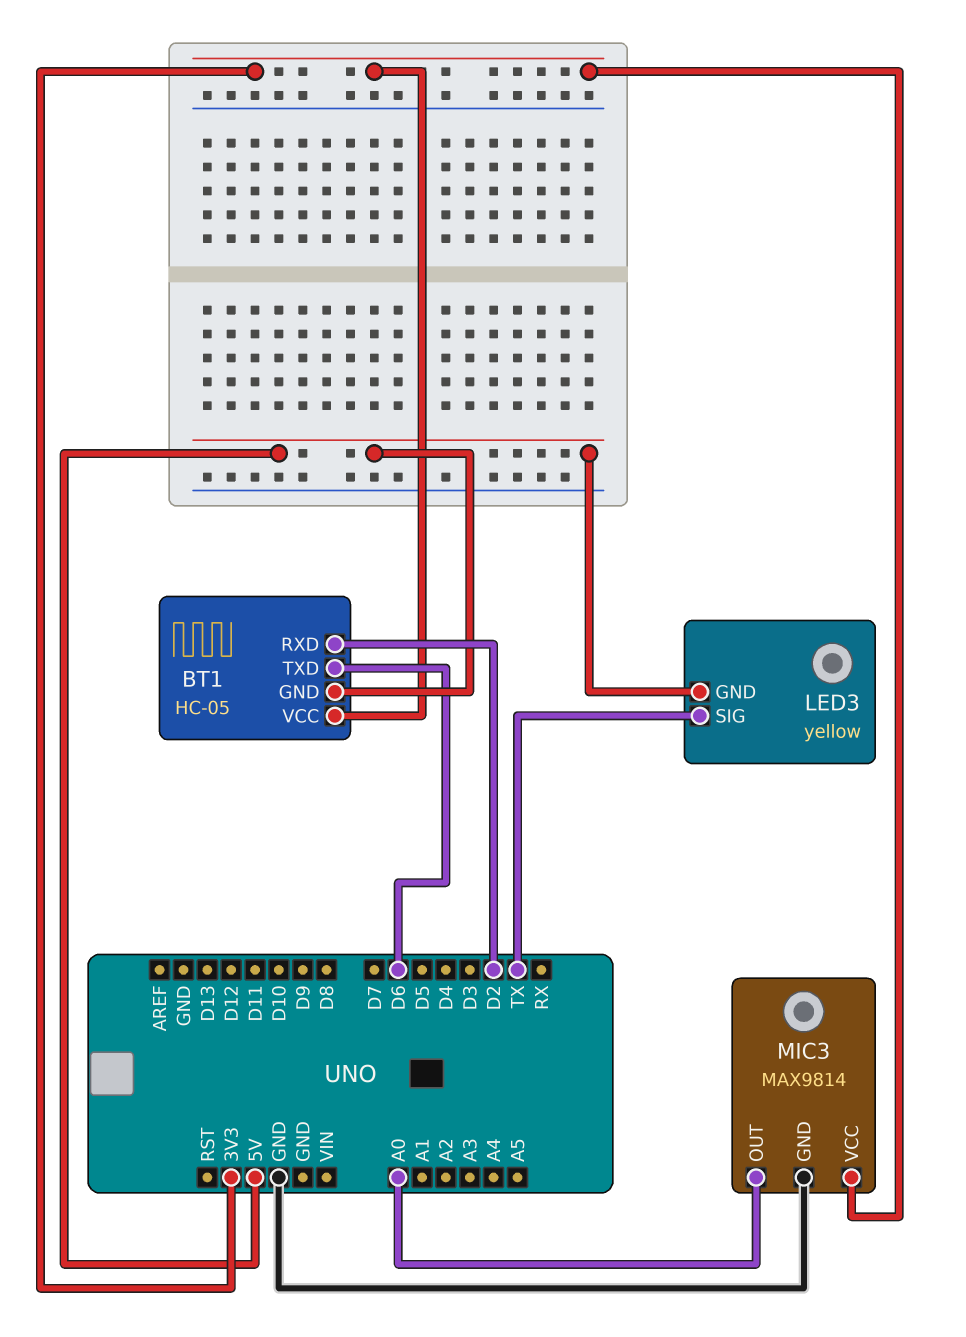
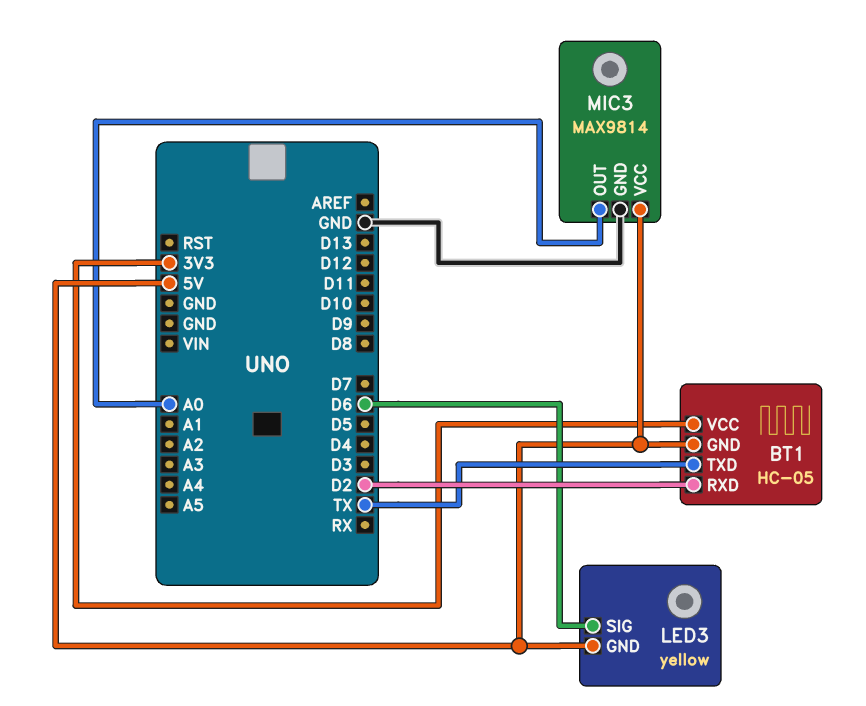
BT1 pin TXD: D6 -> TX
LED3 pin SIG: TX -> D6
MIC3 pin VCC: 3V3 -> 5V

